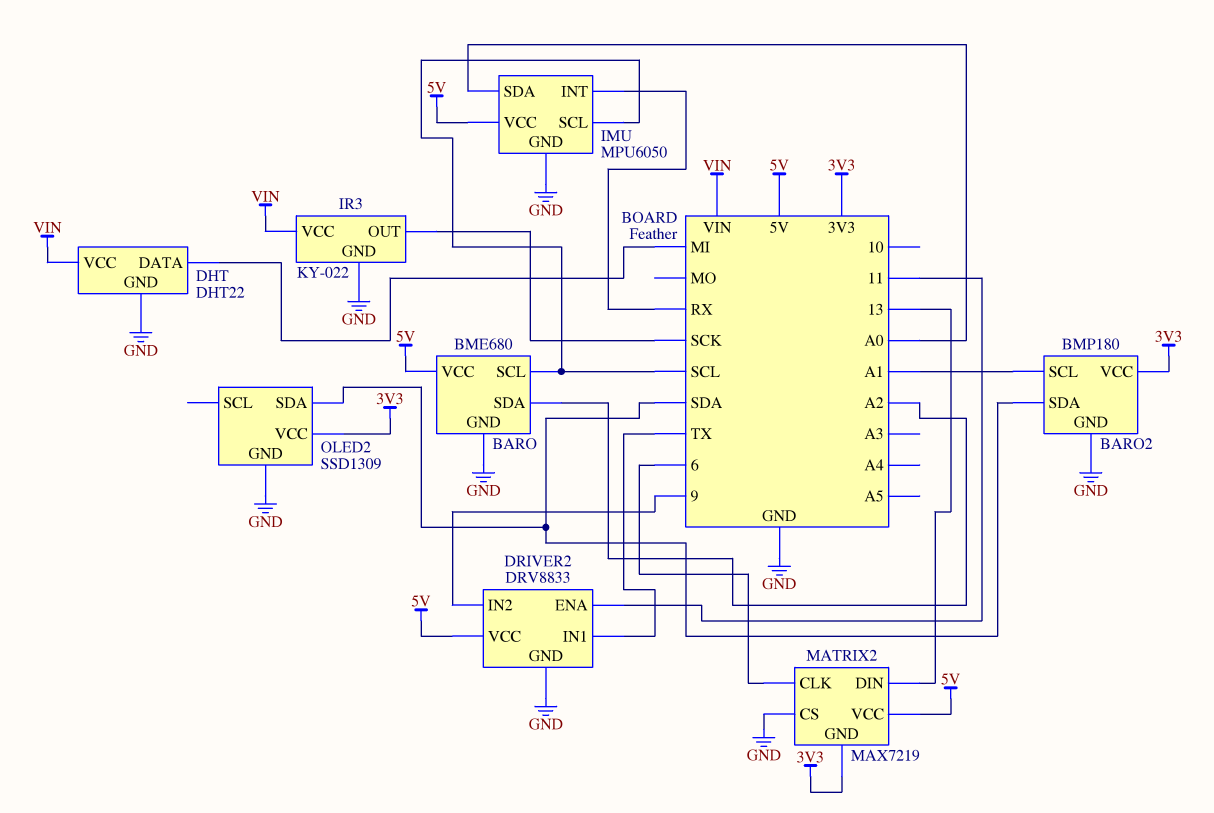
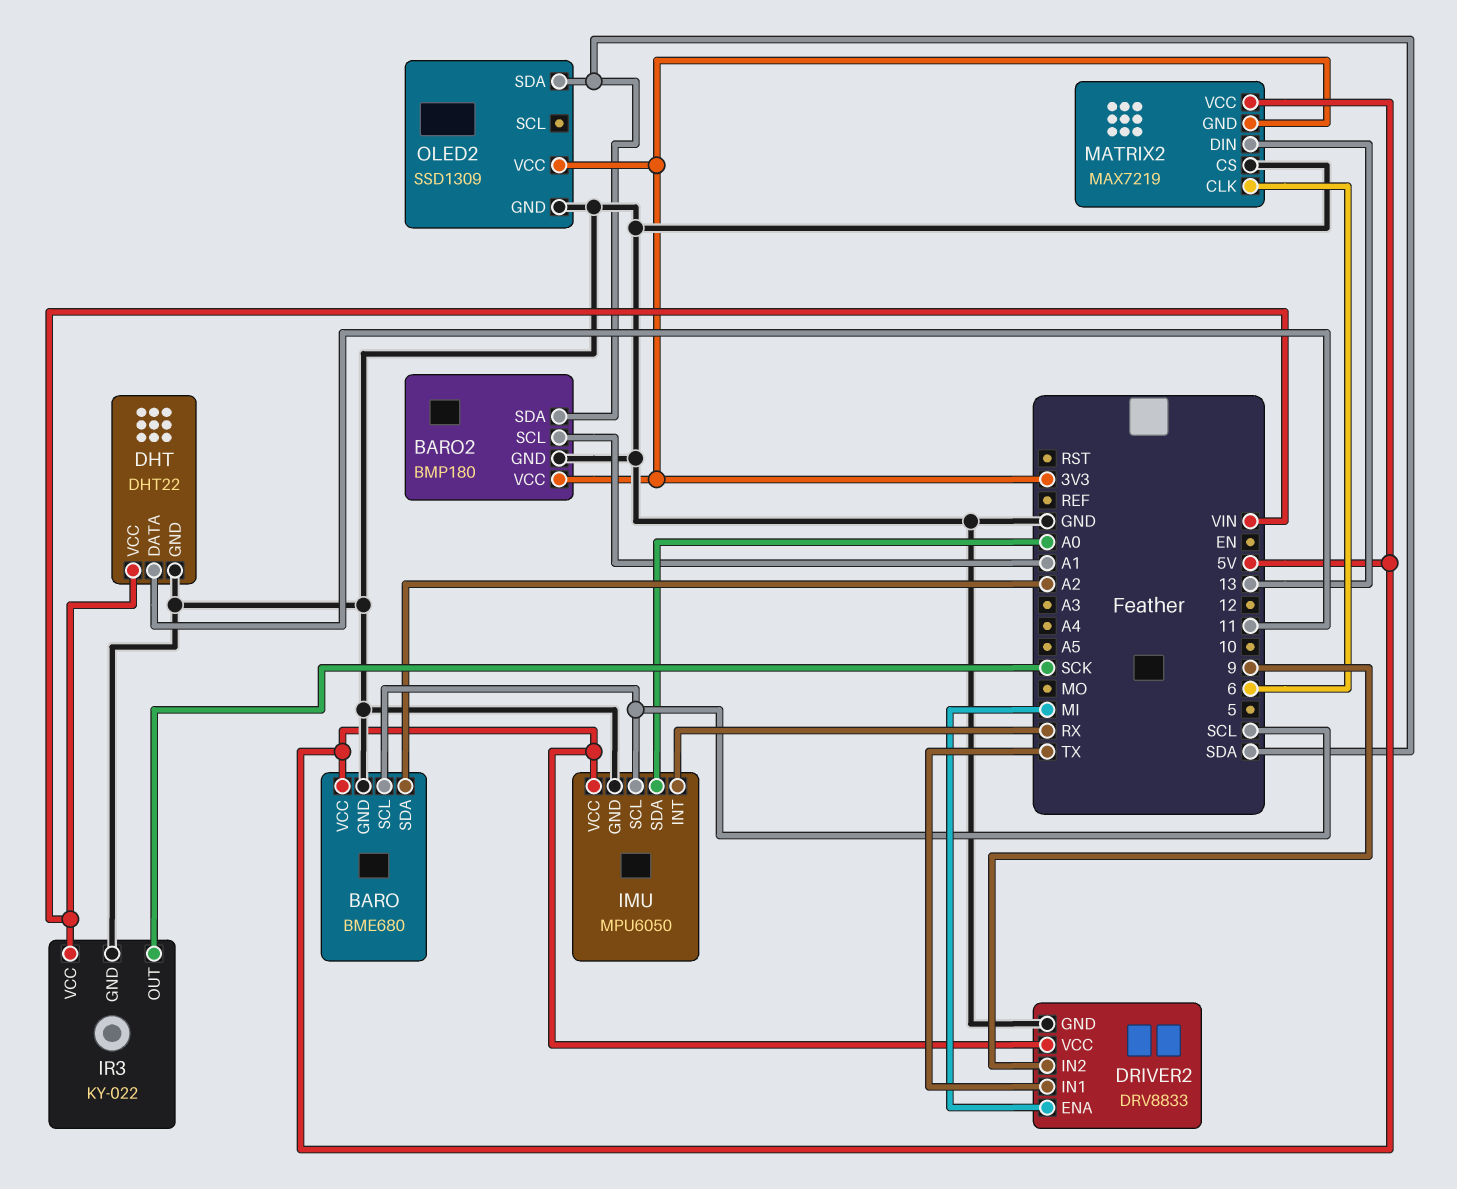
DHT pin DATA: MI -> 11
DRIVER2 pin ENA: 11 -> MI

